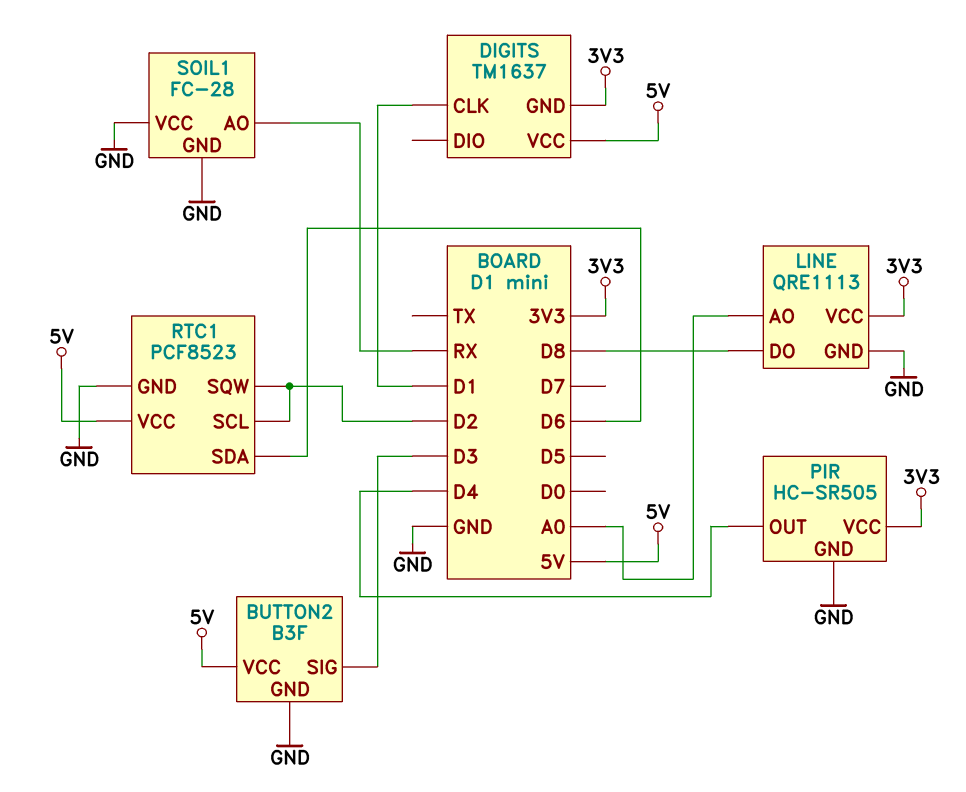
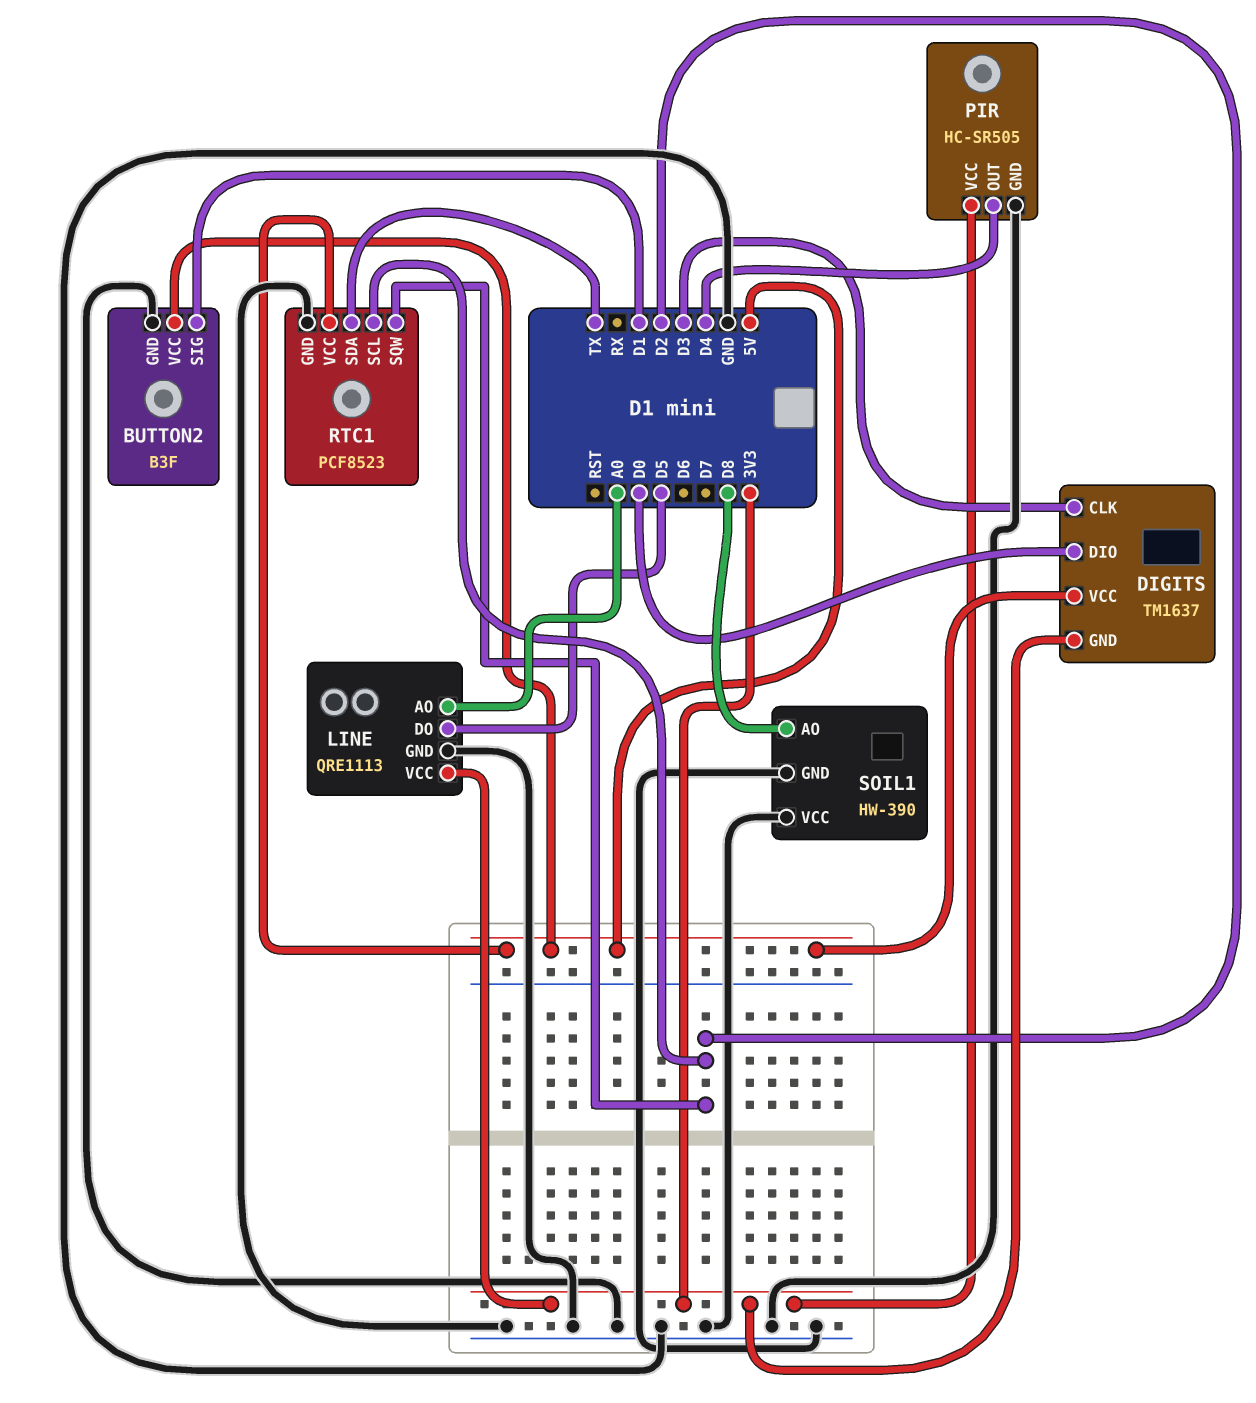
BUTTON2 pin SIG: D3 -> D1
DIGITS pin CLK: D1 -> D3
DIGITS pin DIO: none -> D0
LINE pin DO: D8 -> D5
RTC1 pin SDA: D6 -> TX
SOIL1: FC-28 -> HW-390
SOIL1 pin AO: RX -> D8

